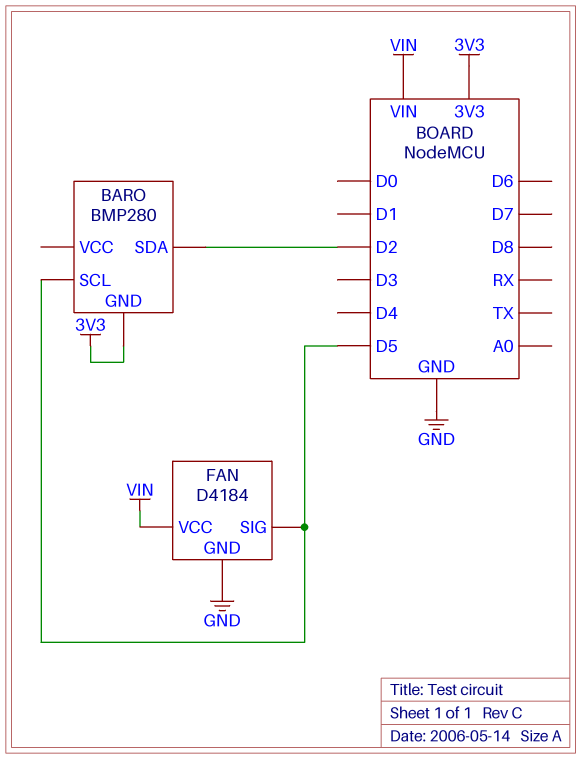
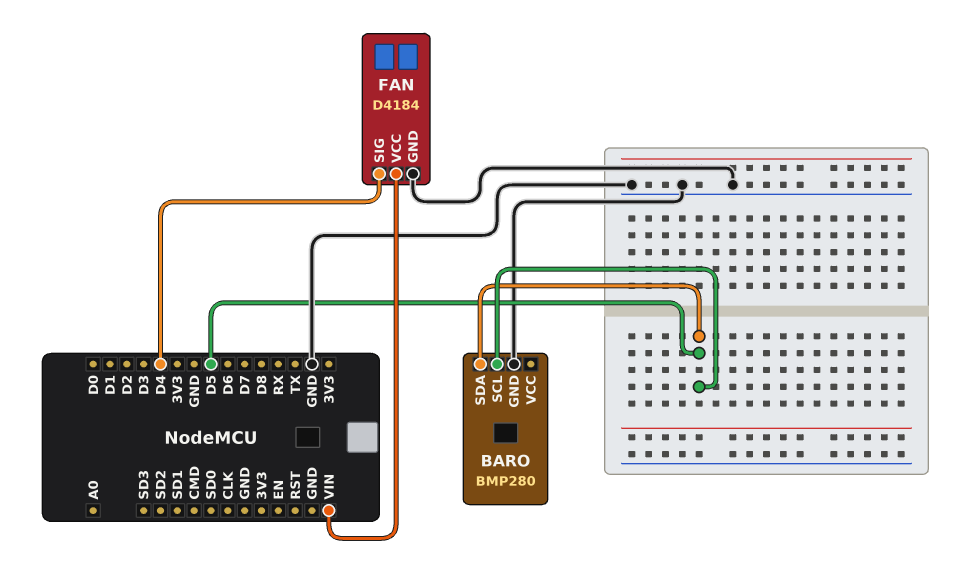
BARO pin GND: 3V3 -> GND
BARO pin SDA: D2 -> D5
FAN pin SIG: D5 -> D4

